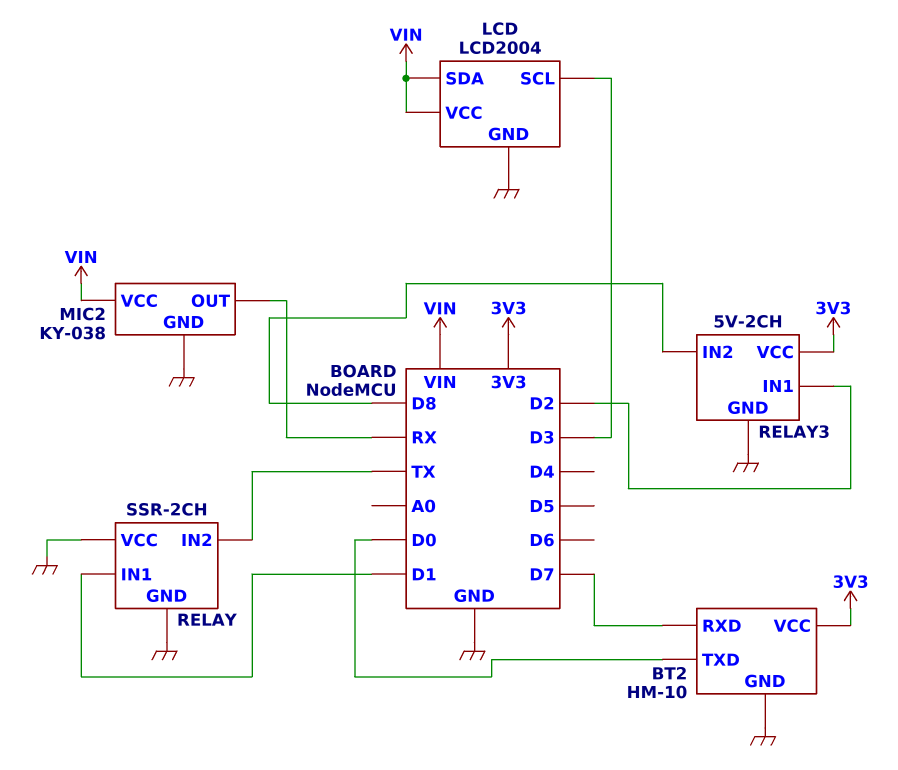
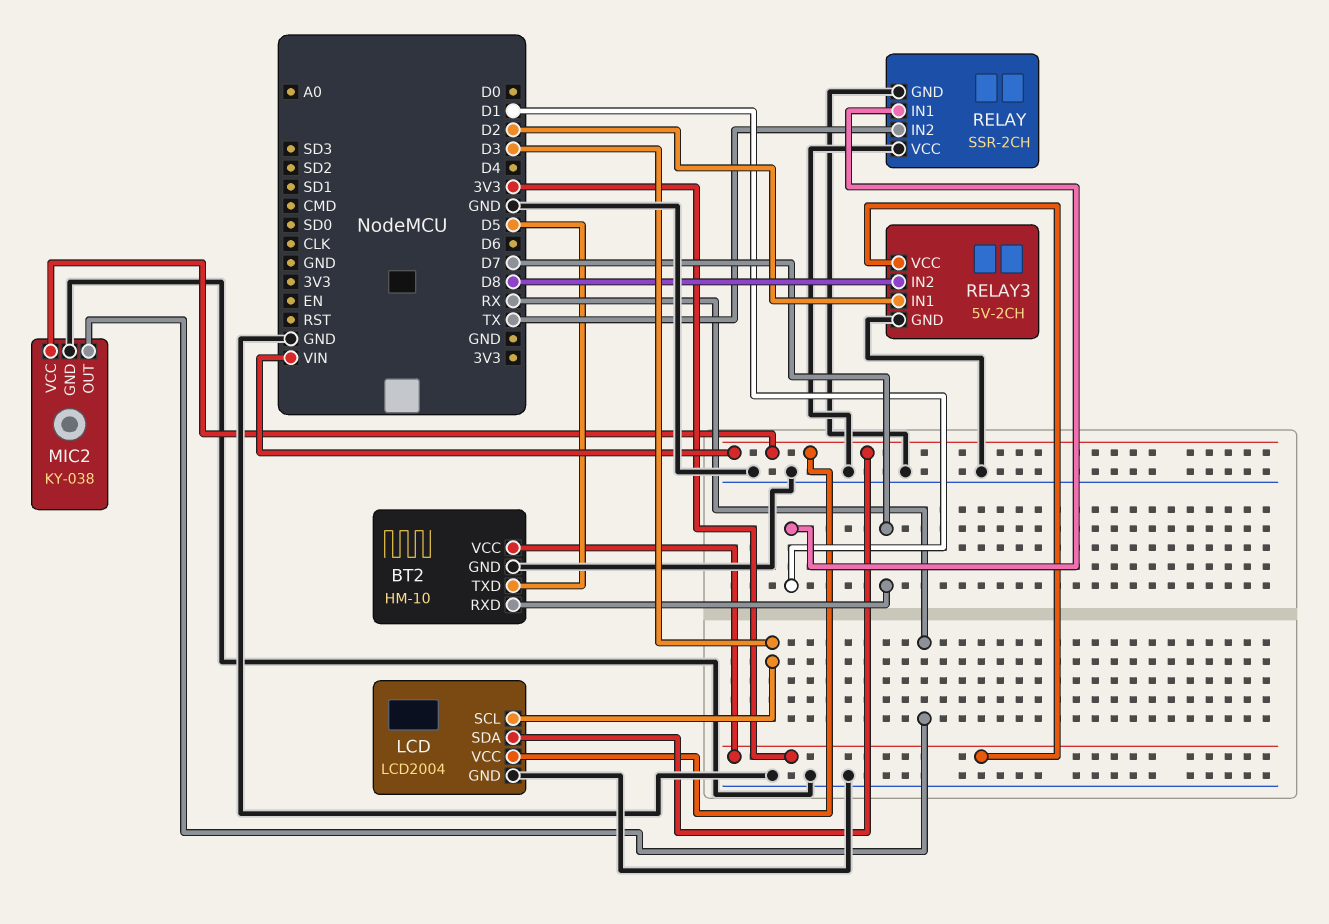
BT2 pin TXD: D0 -> D5

